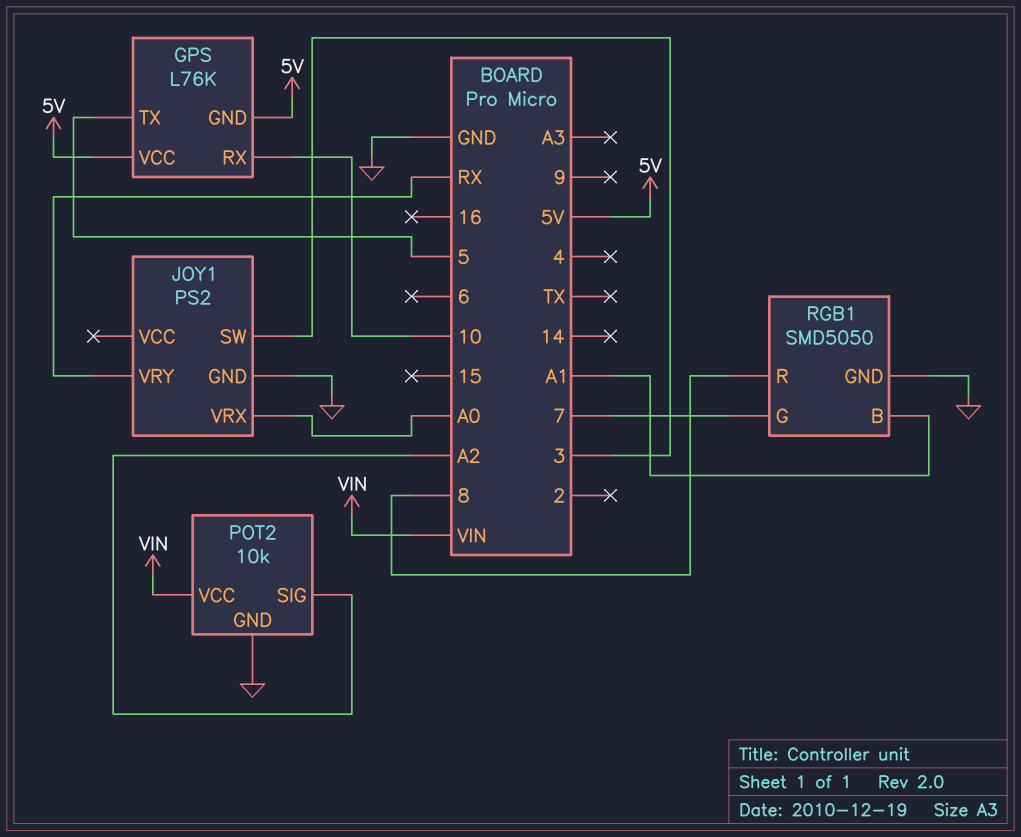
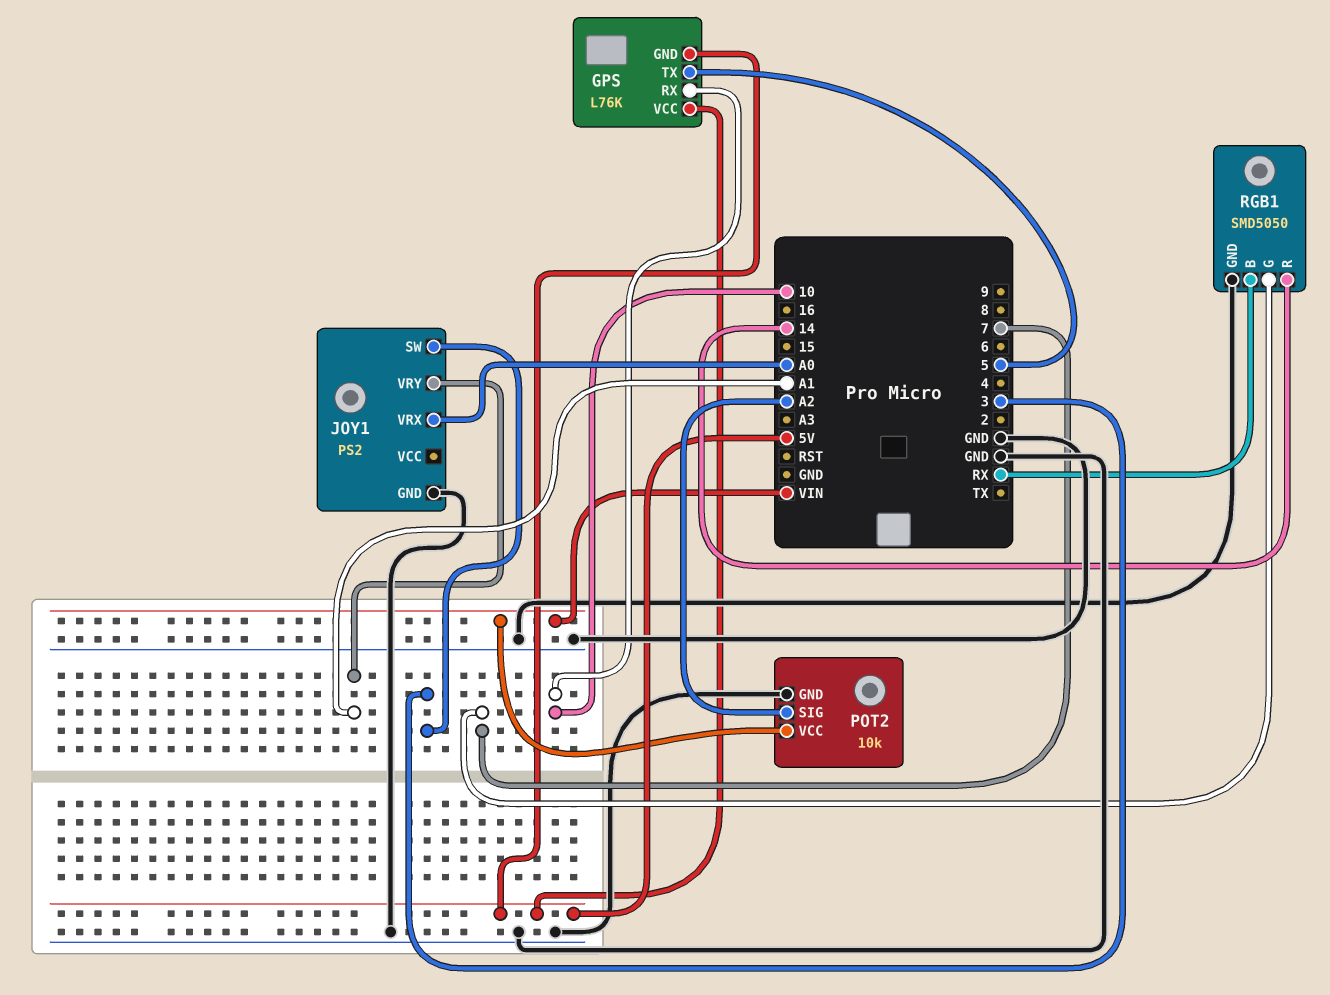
JOY1 pin VRY: RX -> A1
RGB1 pin B: A1 -> RX
RGB1 pin R: 8 -> 14

